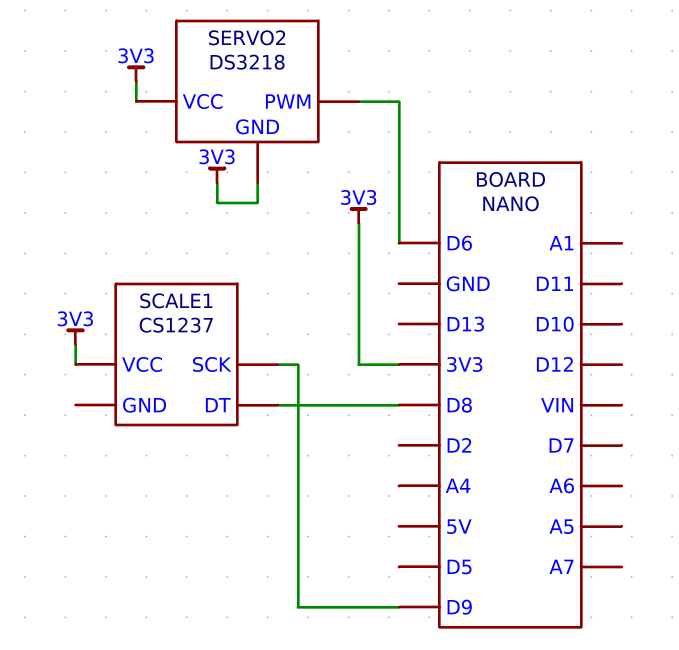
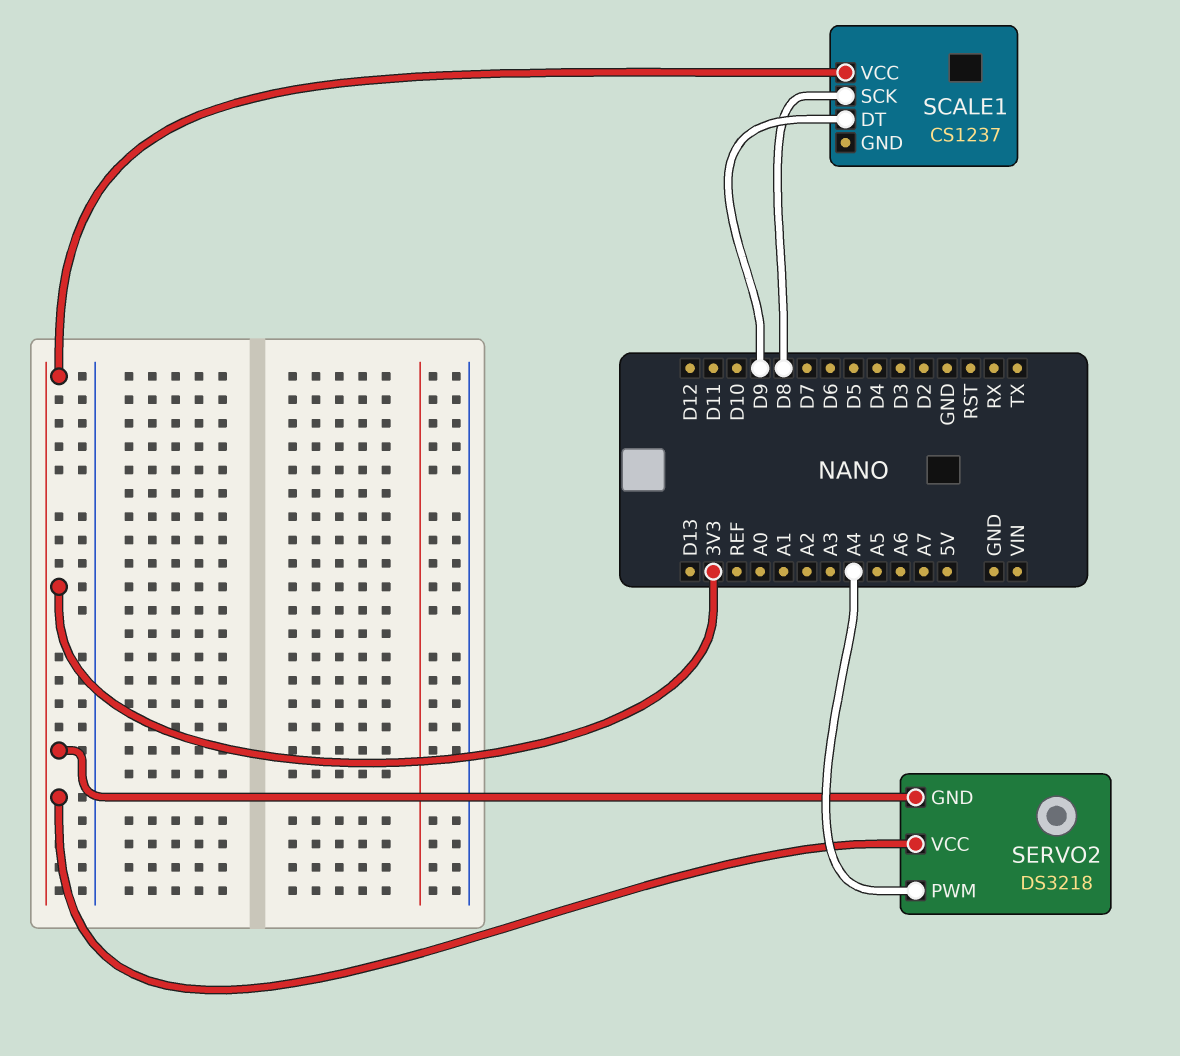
SCALE1 pin DT: D8 -> D9
SCALE1 pin SCK: D9 -> D8
SERVO2 pin PWM: D6 -> A4

